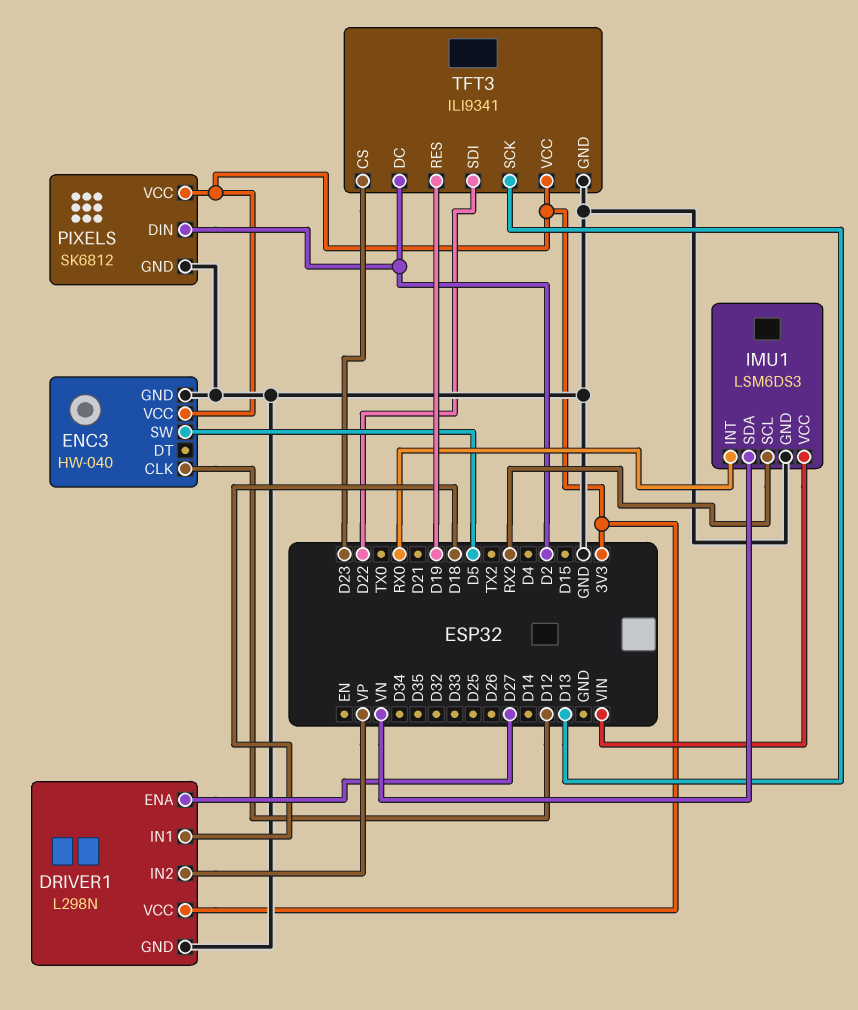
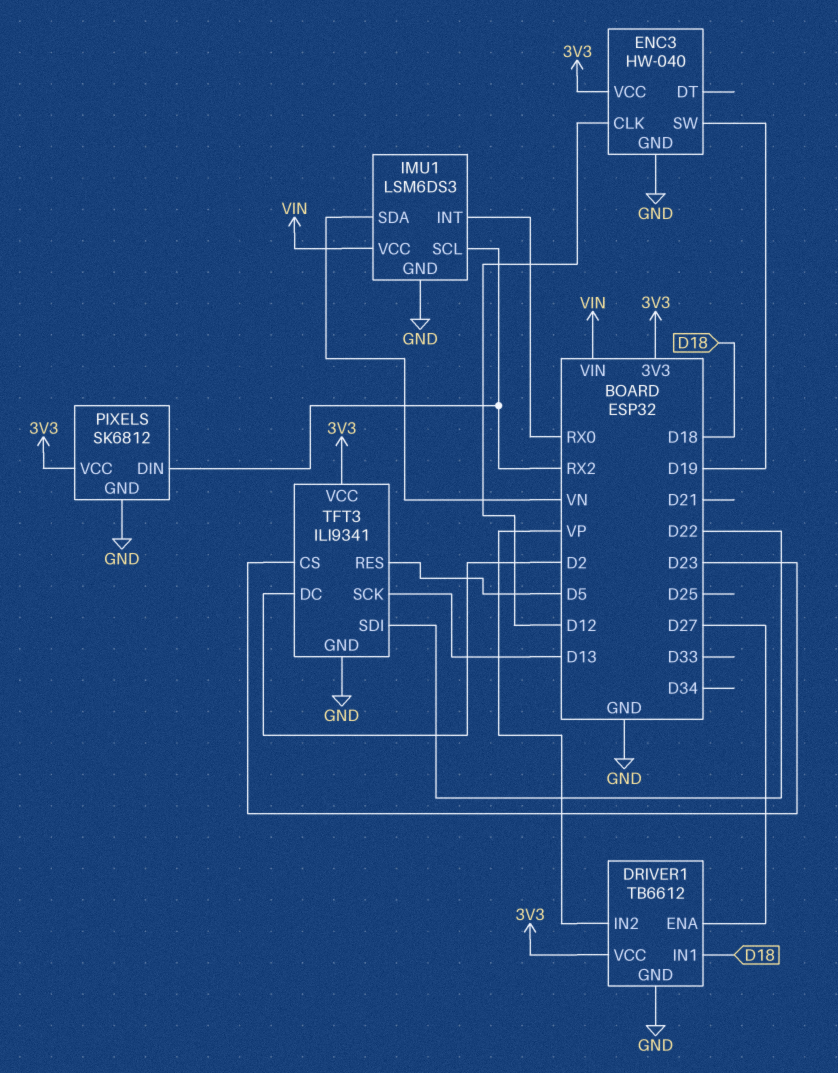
DRIVER1: L298N -> TB6612
ENC3 pin SW: D5 -> D19
PIXELS pin DIN: D2 -> RX2
TFT3 pin RES: D19 -> D5

